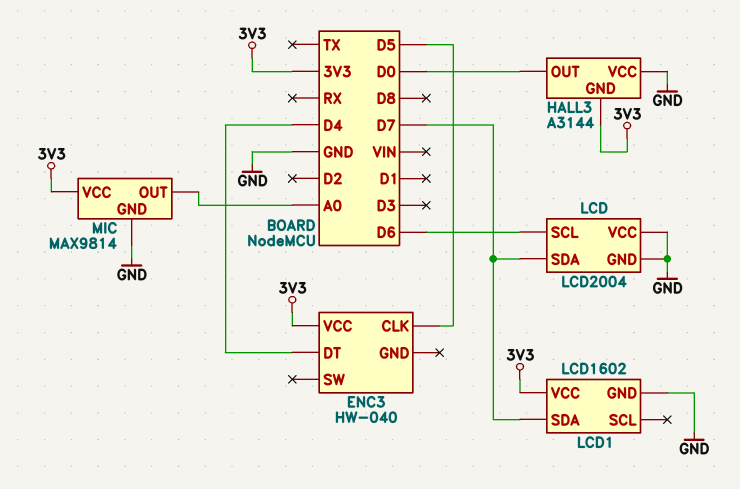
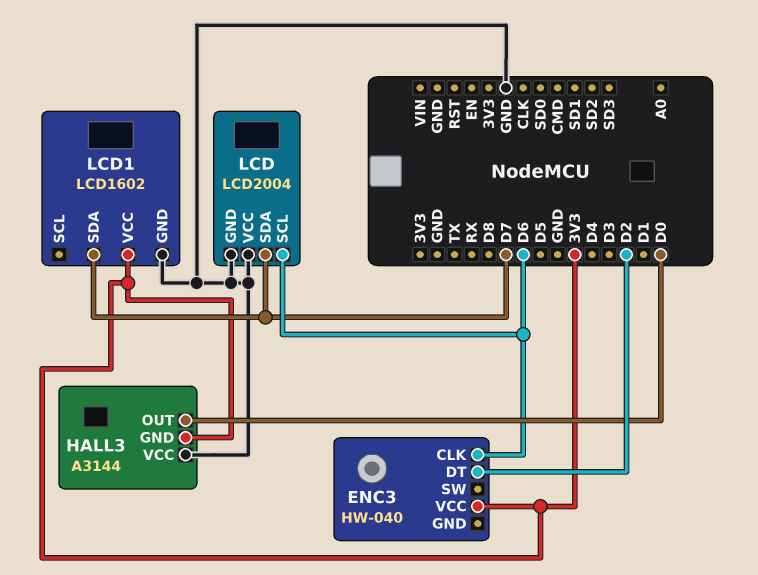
ENC3 pin CLK: D5 -> D6
ENC3 pin DT: D4 -> D2
MIC: MAX9814 -> none
MIC pin GND: GND -> none
MIC pin OUT: A0 -> none
MIC pin VCC: 3V3 -> none

